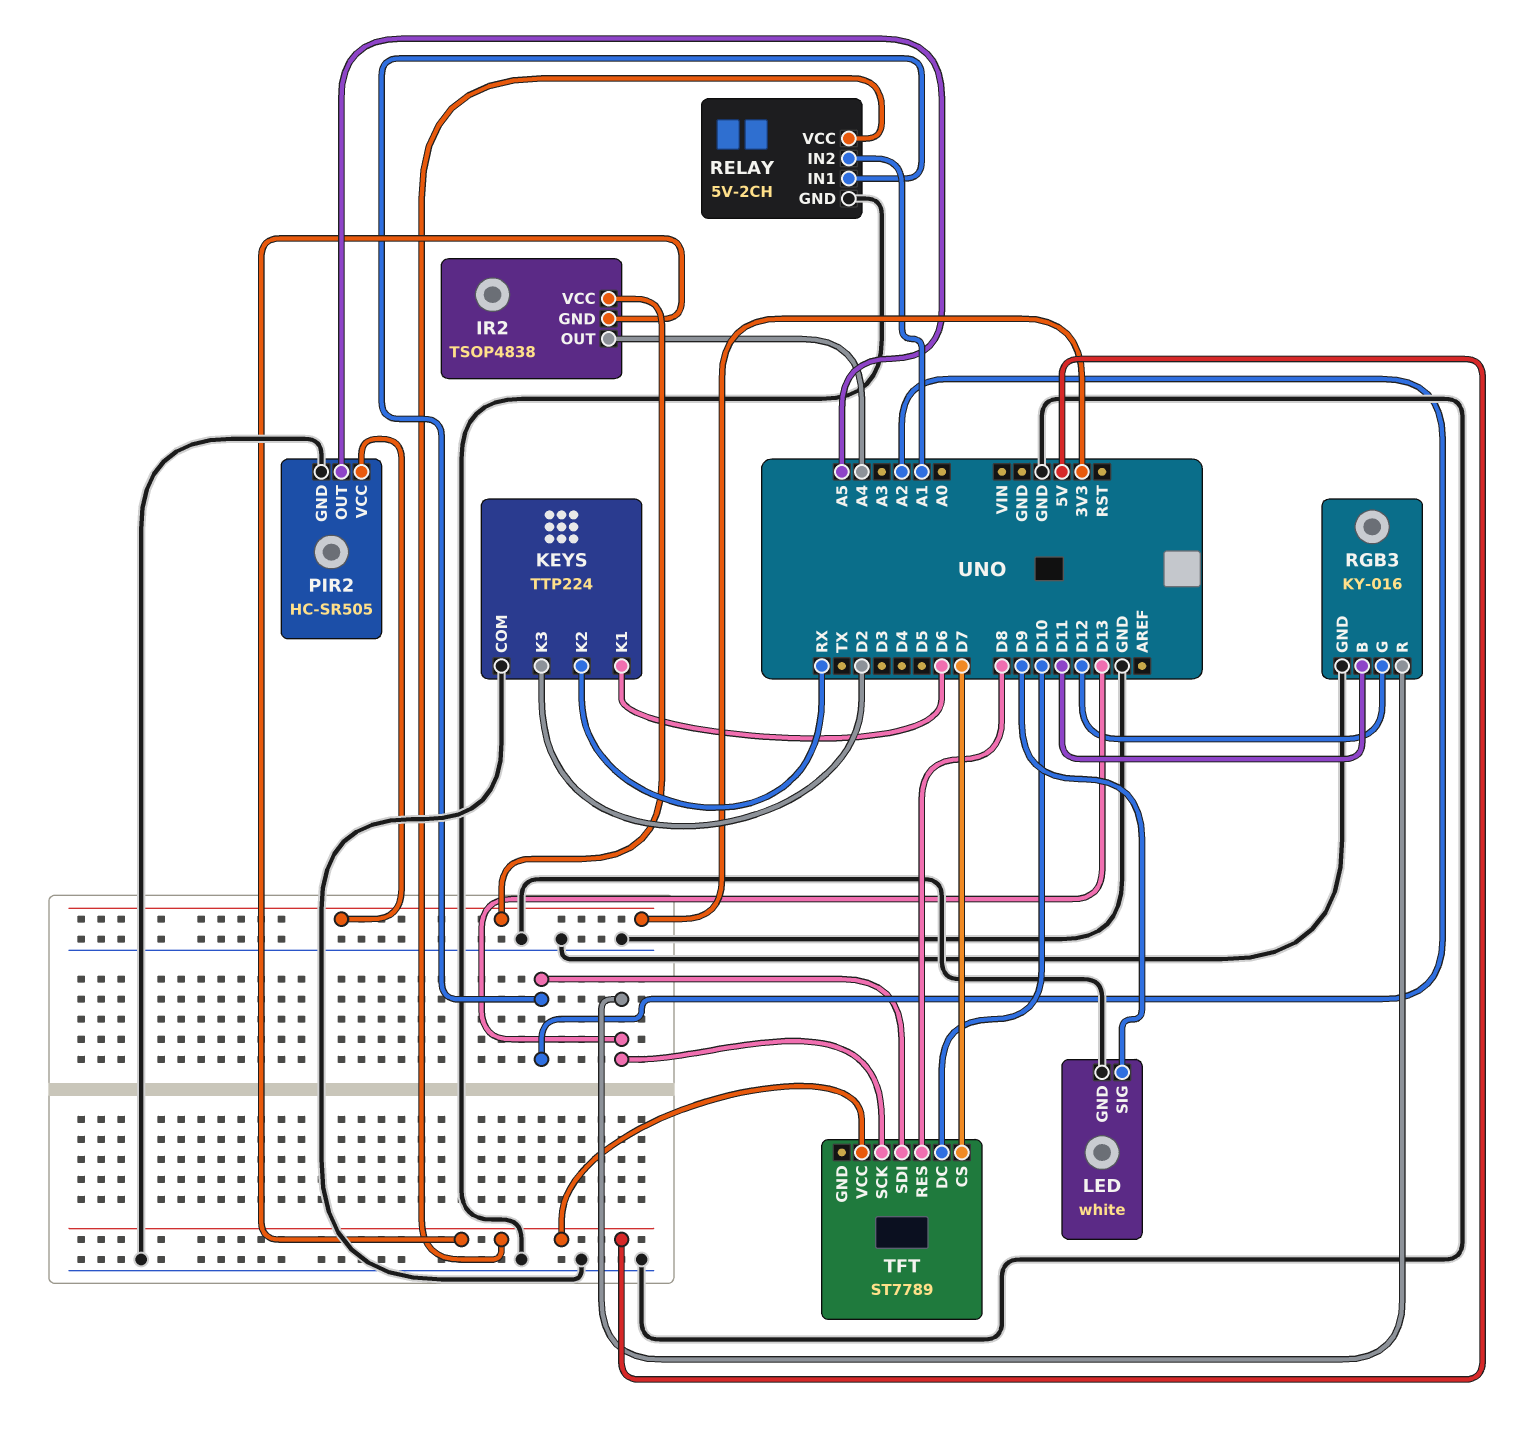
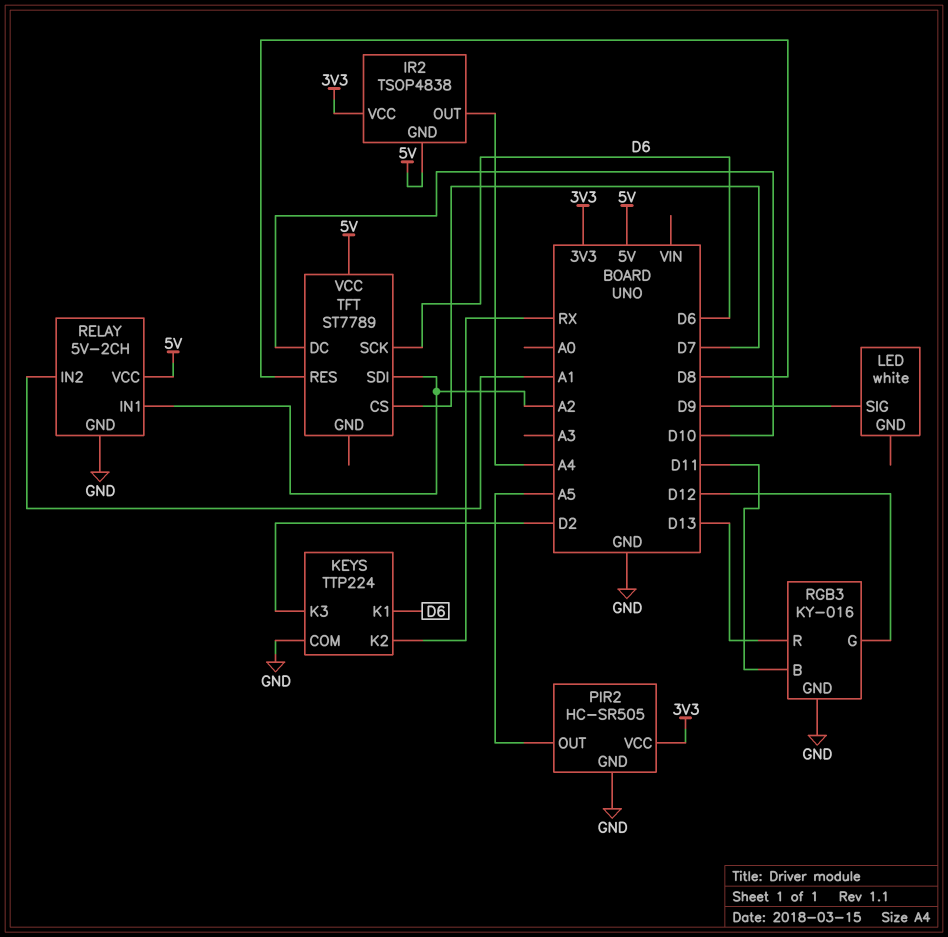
LED pin GND: GND -> none
TFT pin SCK: D13 -> D6

